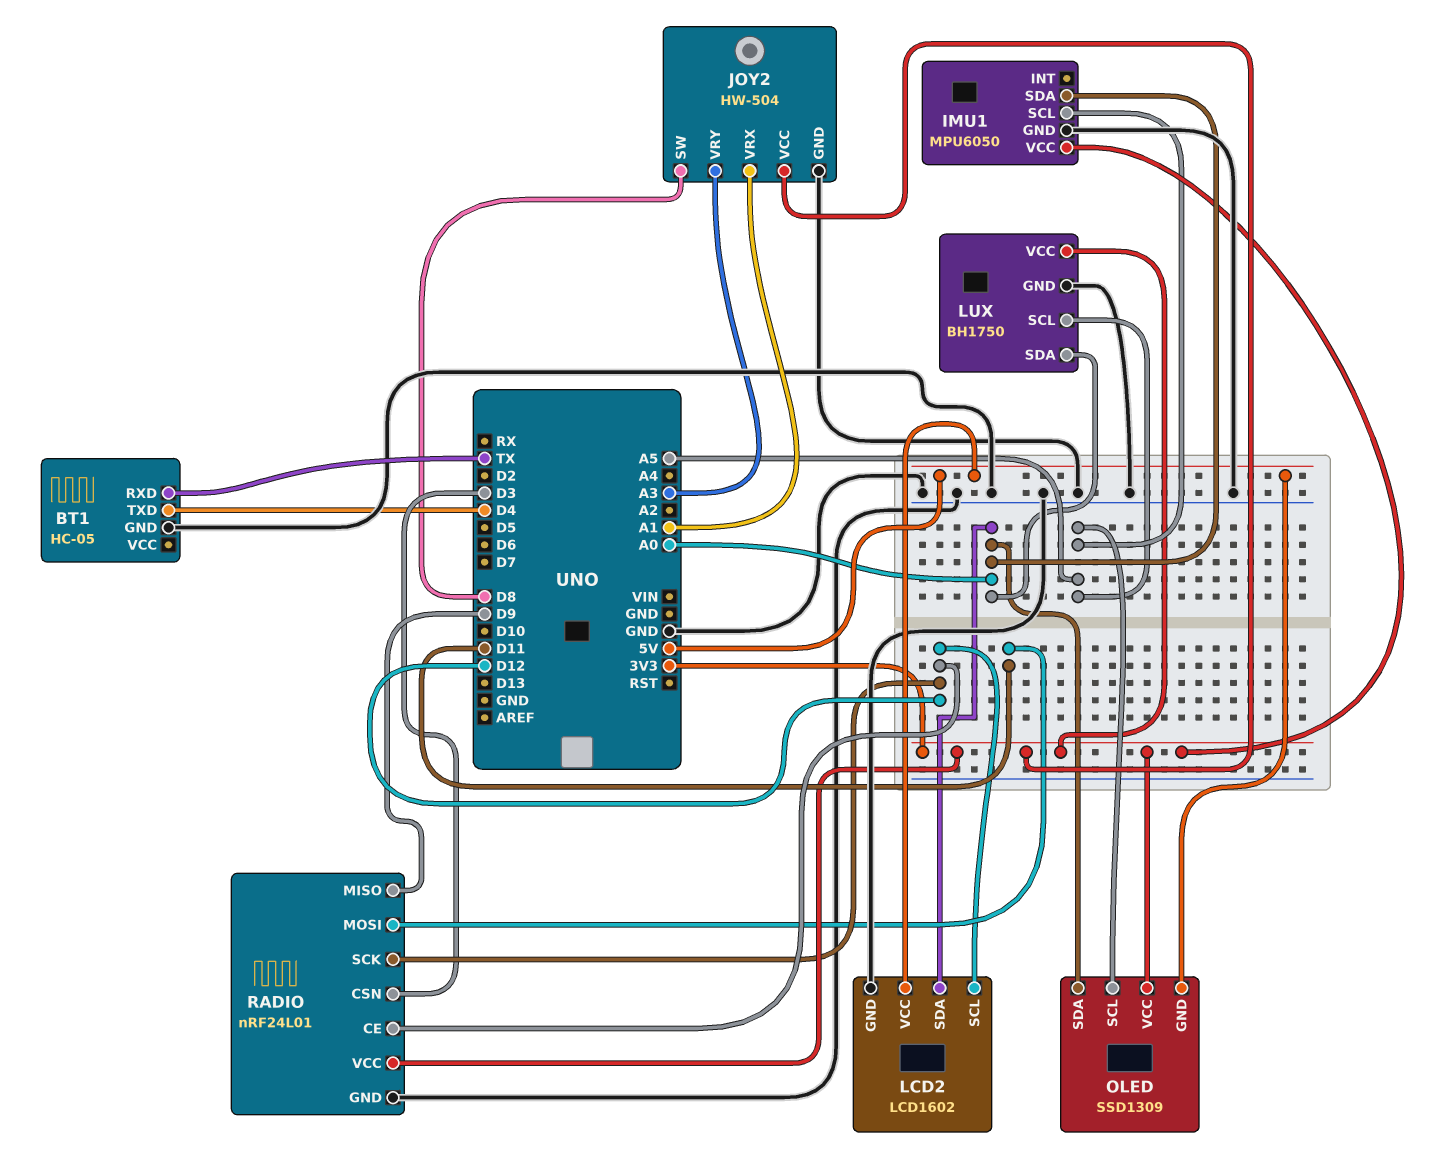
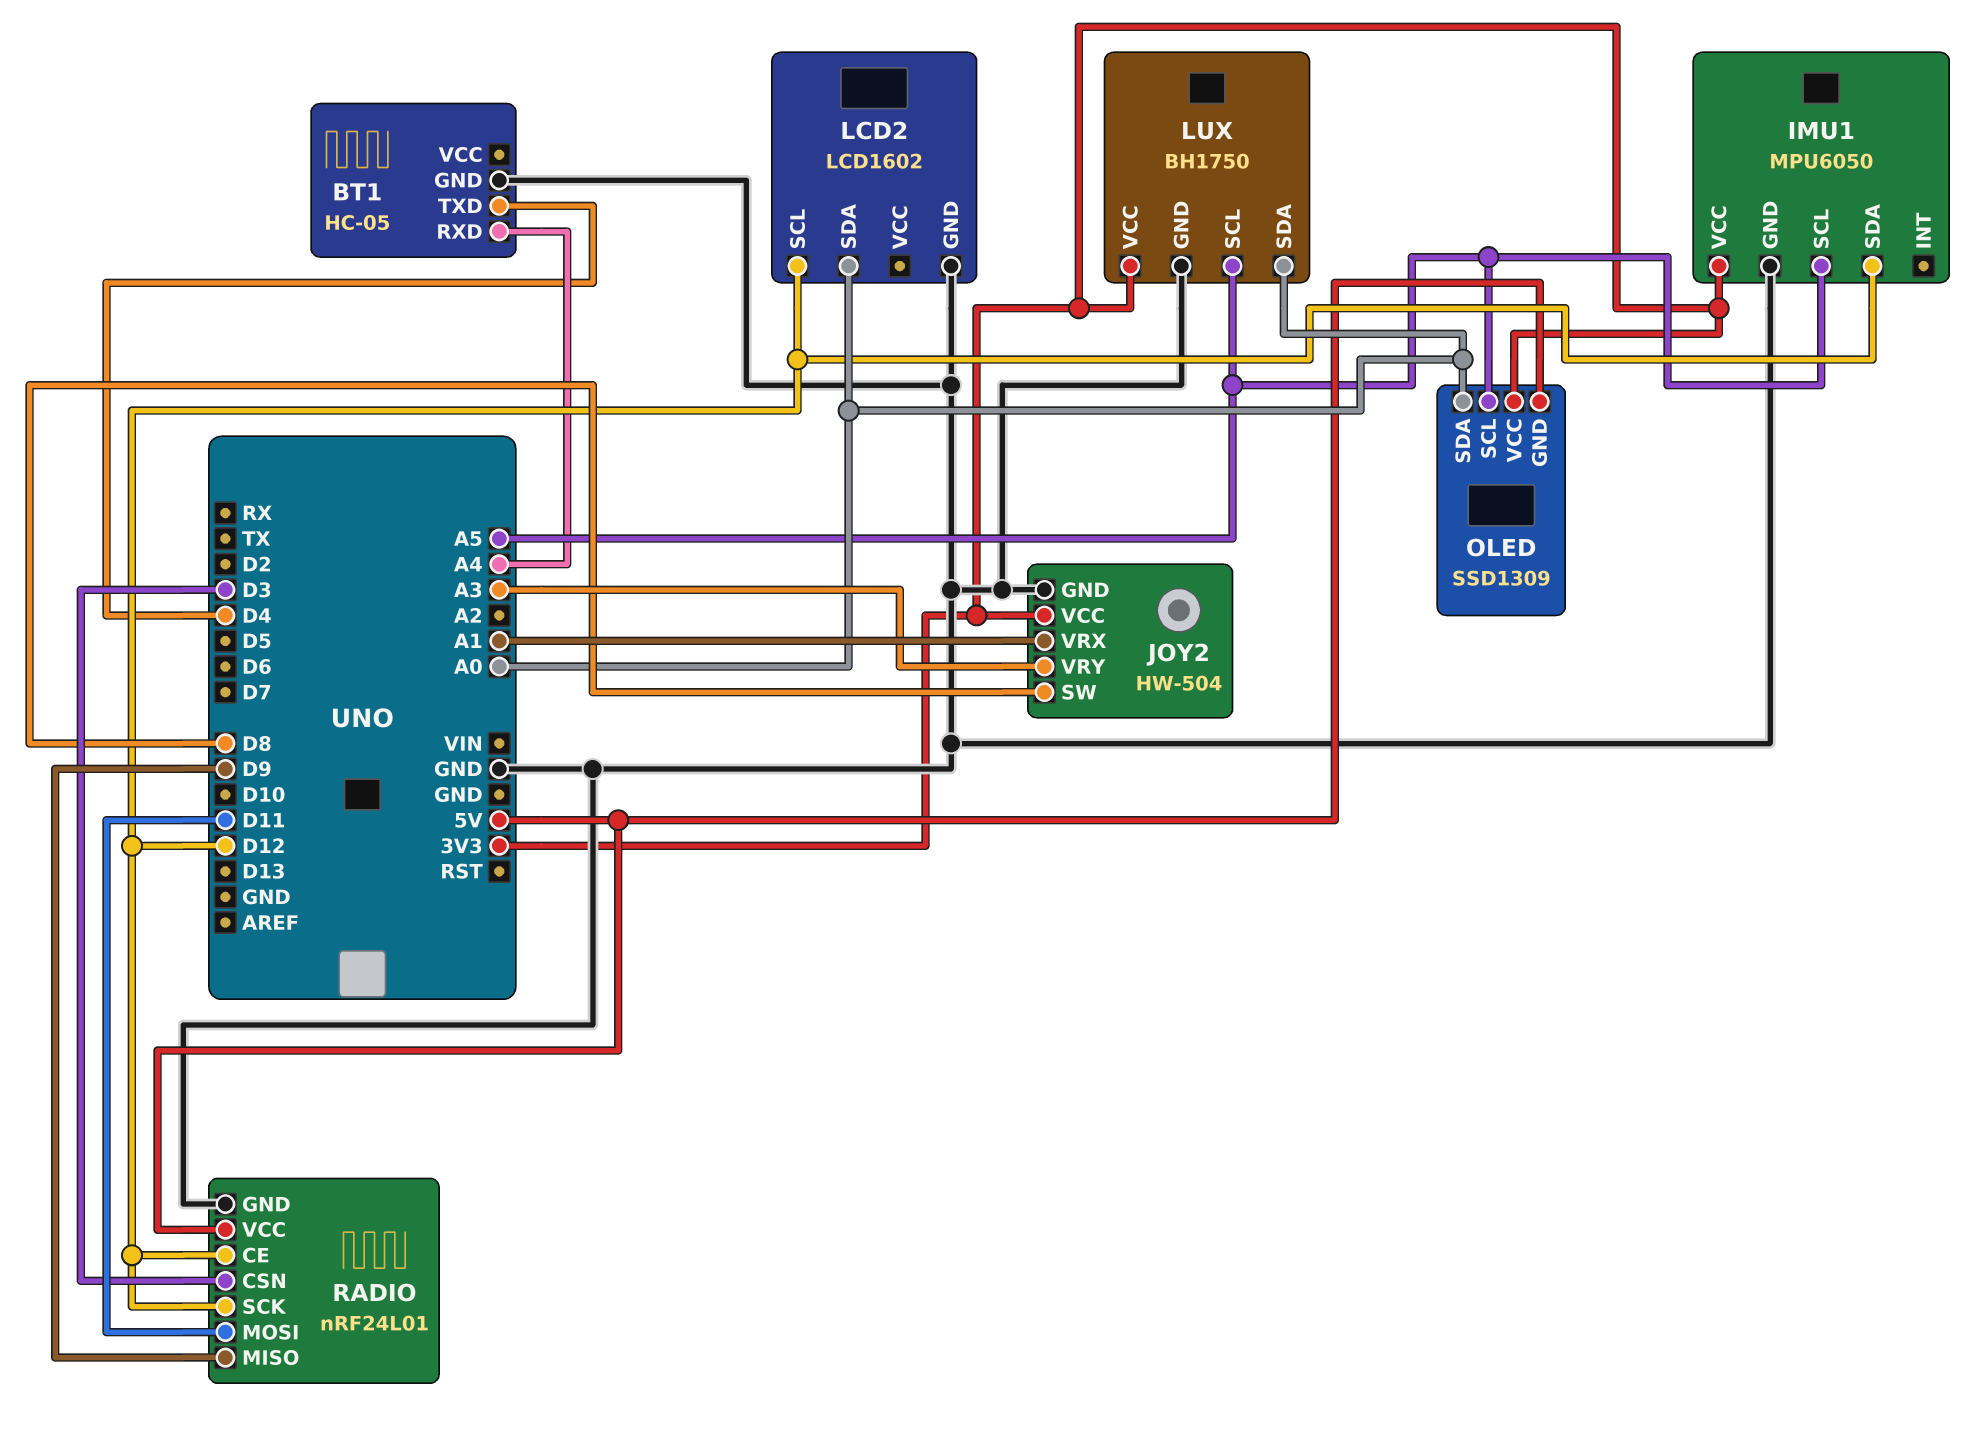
BT1 pin RXD: TX -> A4
IMU1 pin SDA: A0 -> D12
LCD2 pin VCC: 5V -> none
RADIO pin VCC: 3V3 -> 5V

